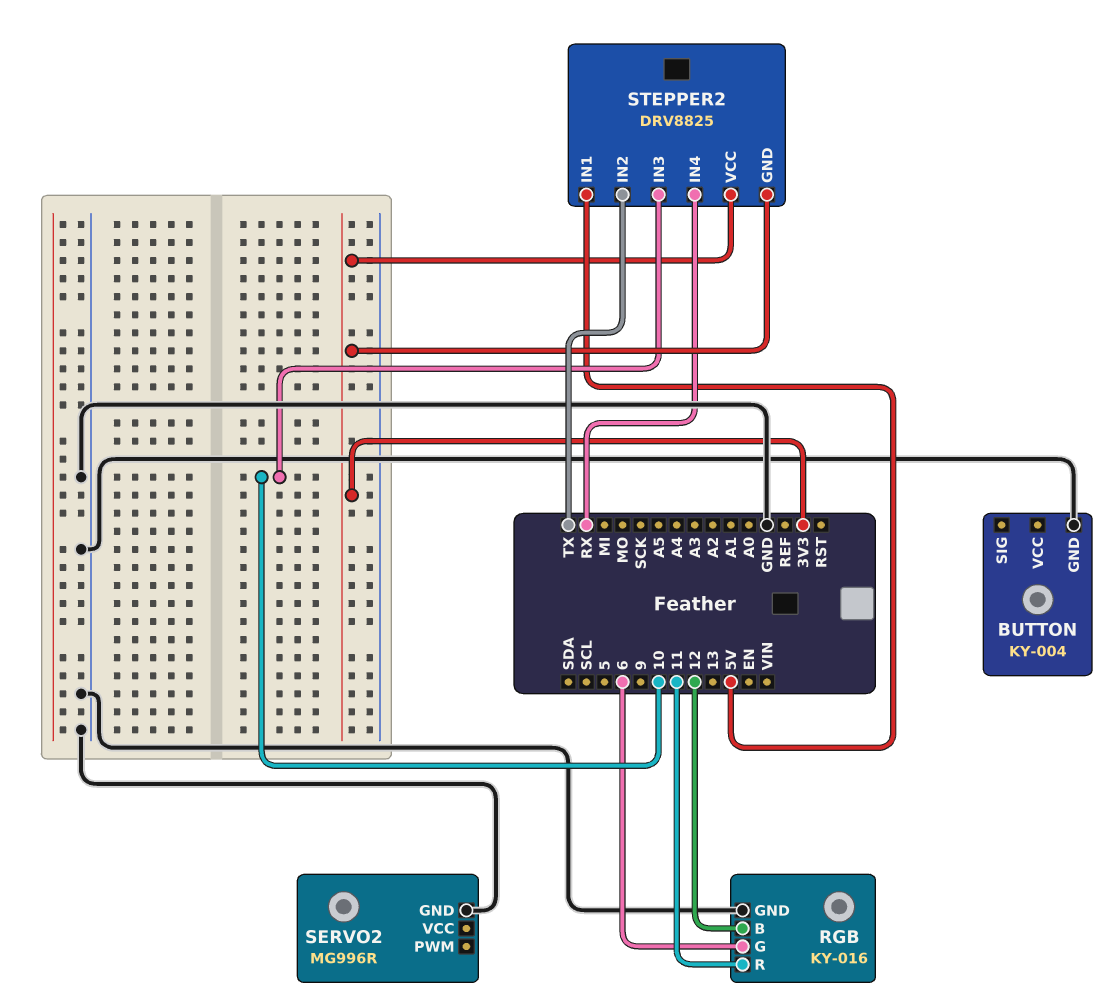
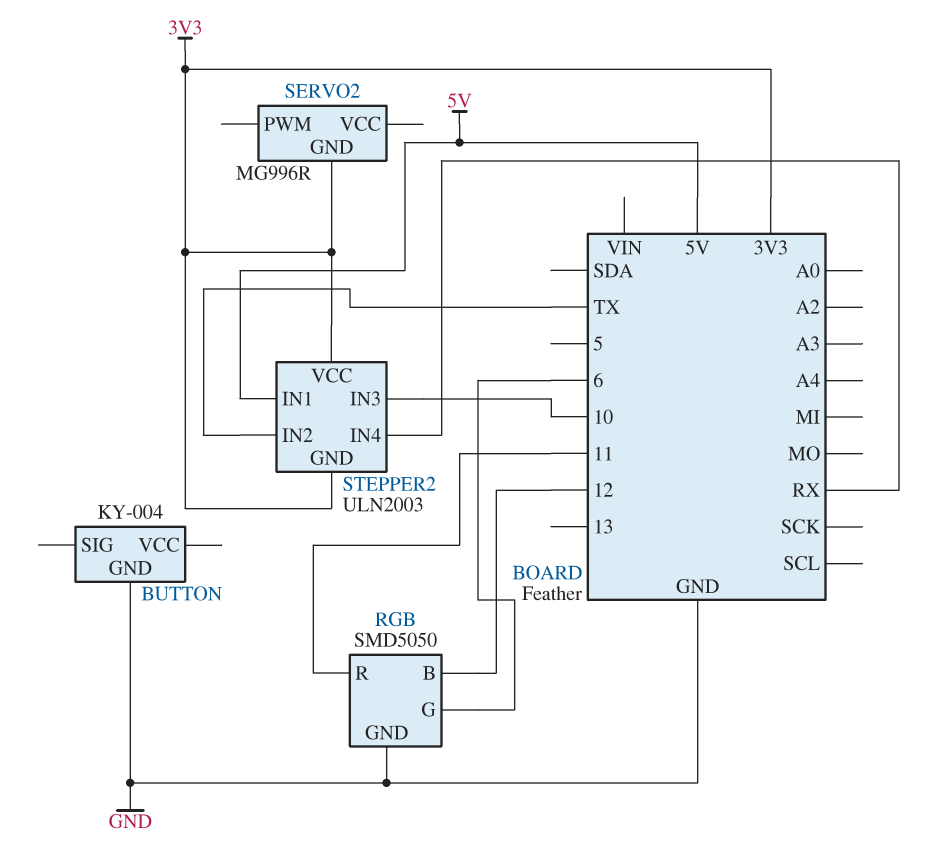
RGB: KY-016 -> SMD5050
SERVO2 pin GND: GND -> 3V3
STEPPER2: DRV8825 -> ULN2003

